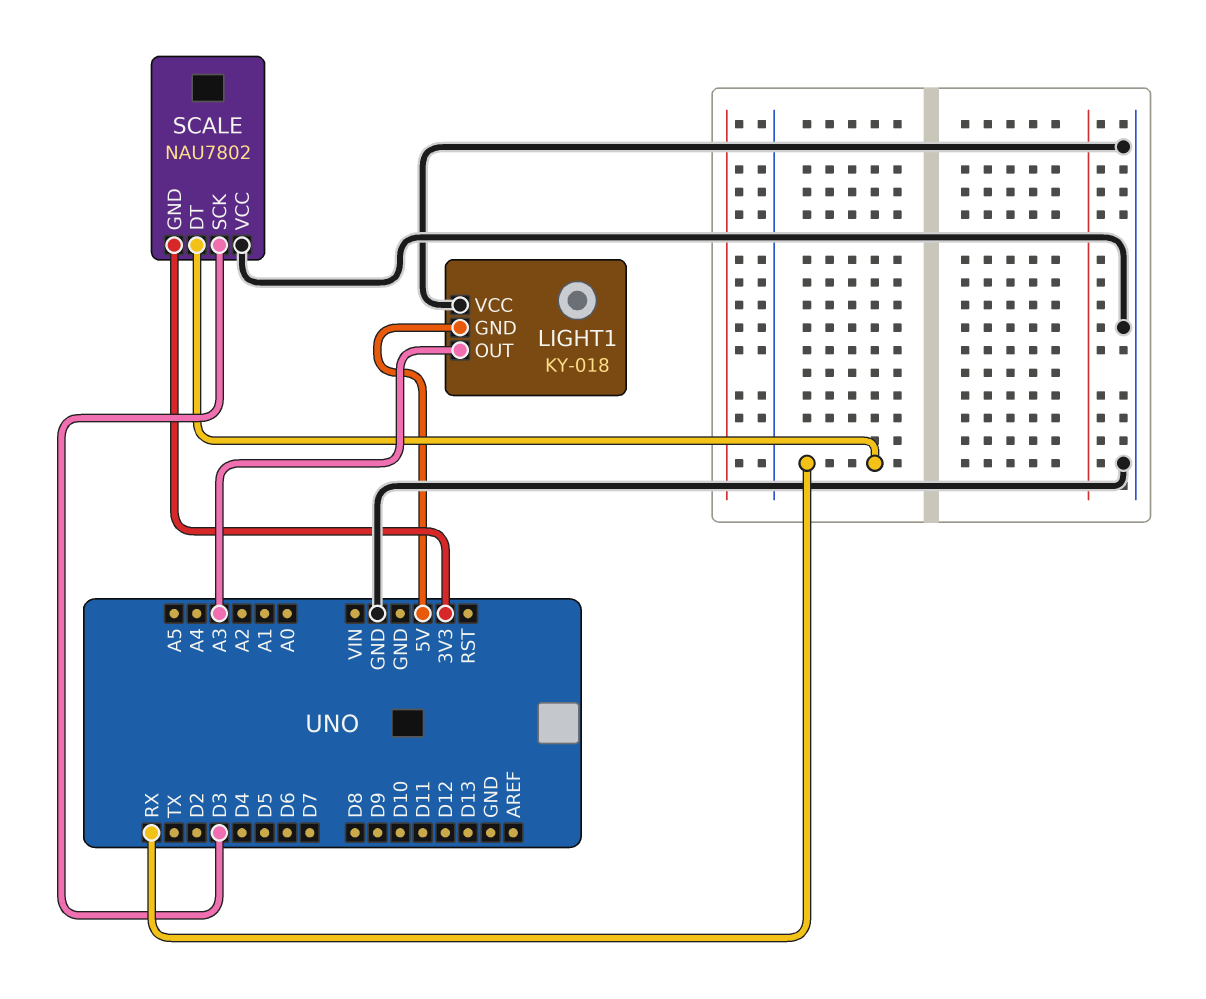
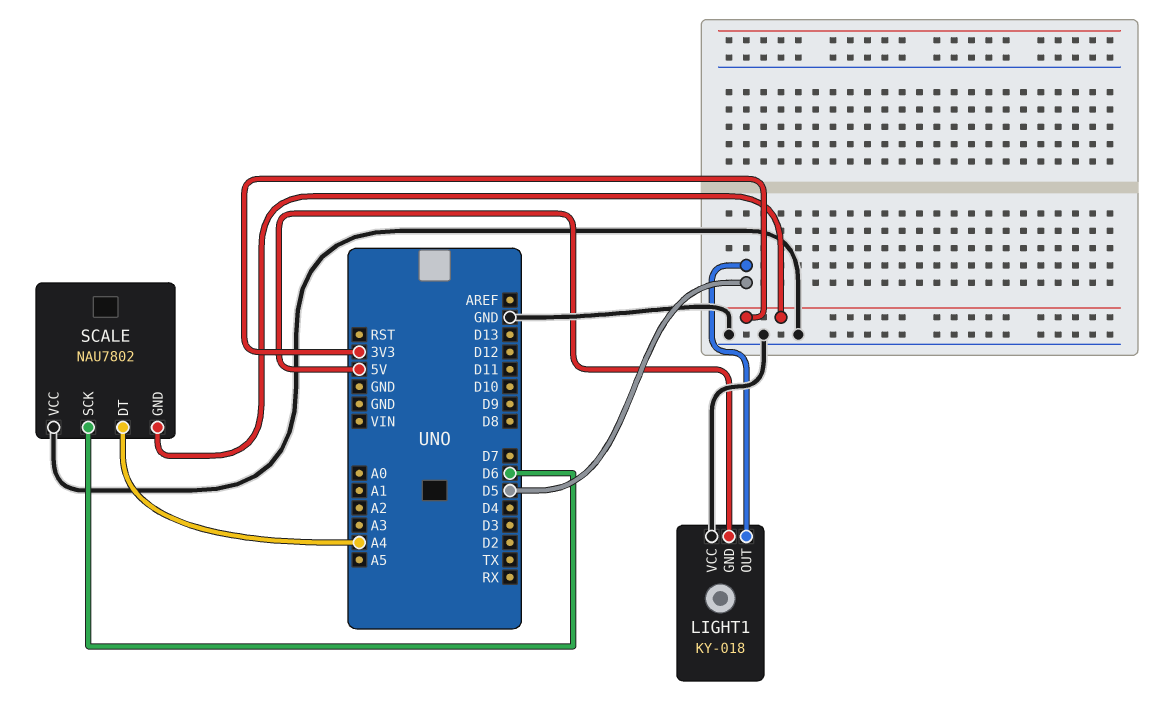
LIGHT1 pin OUT: A3 -> D5
SCALE pin DT: RX -> A4
SCALE pin SCK: D3 -> D6

